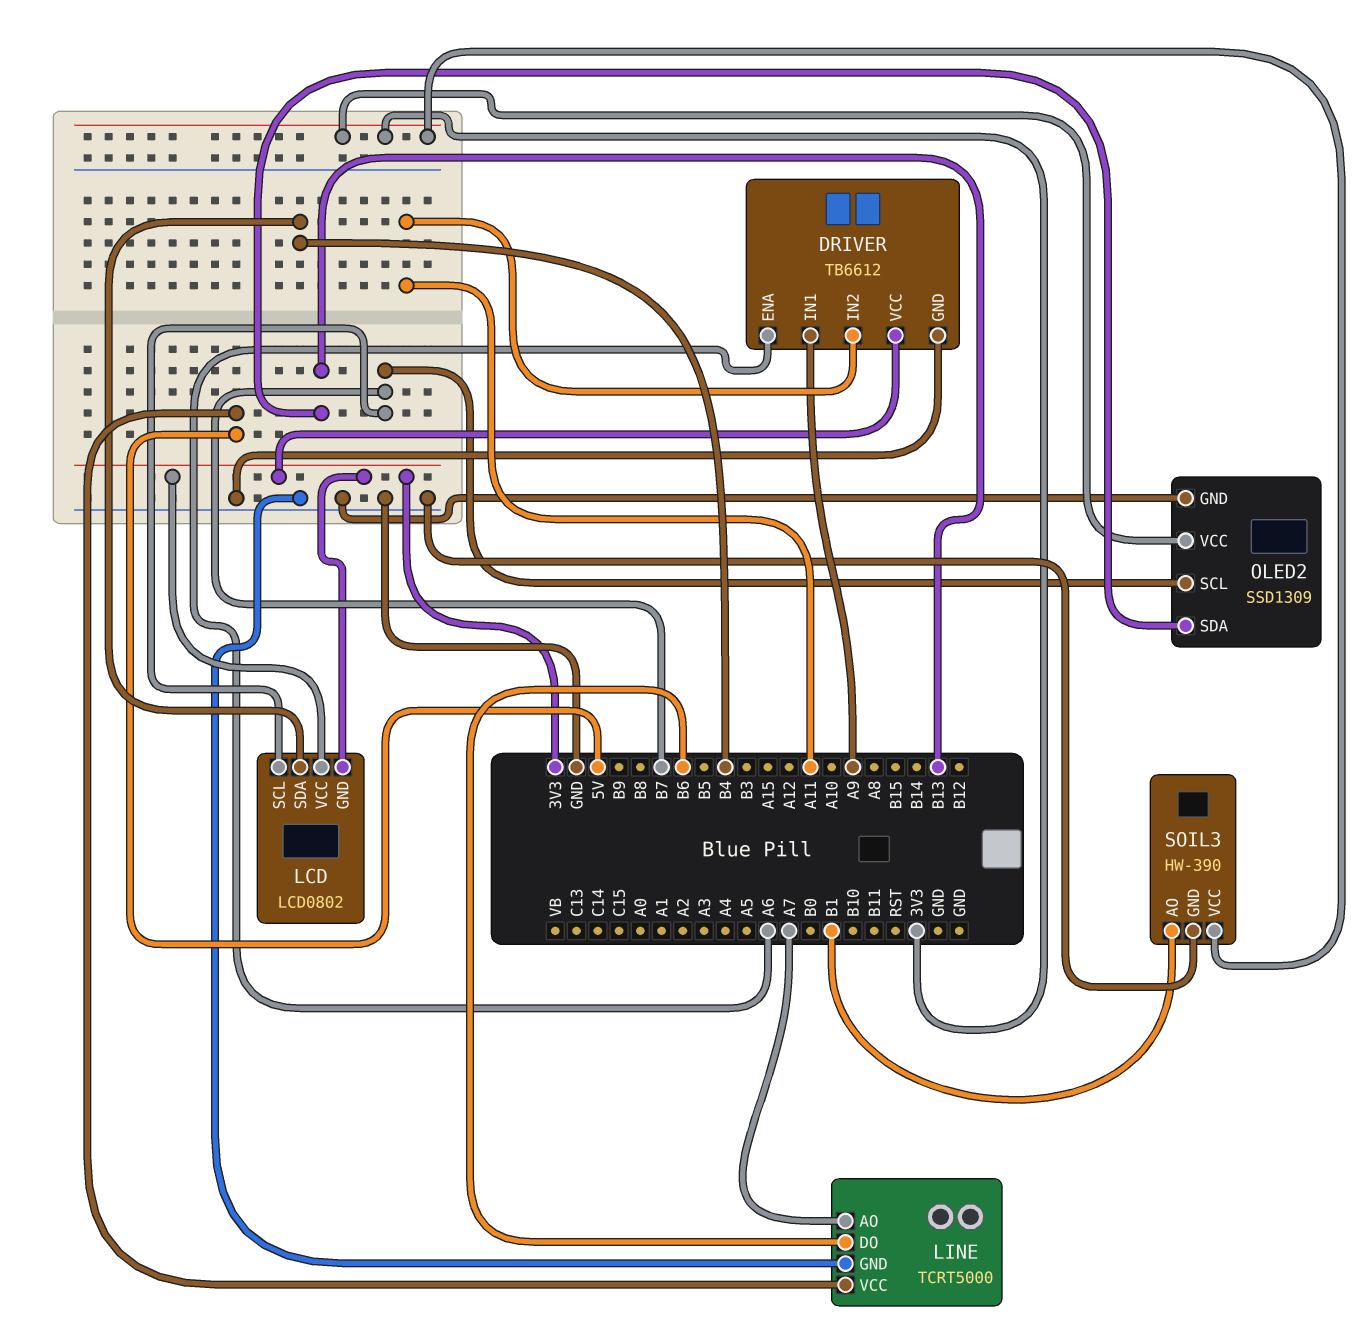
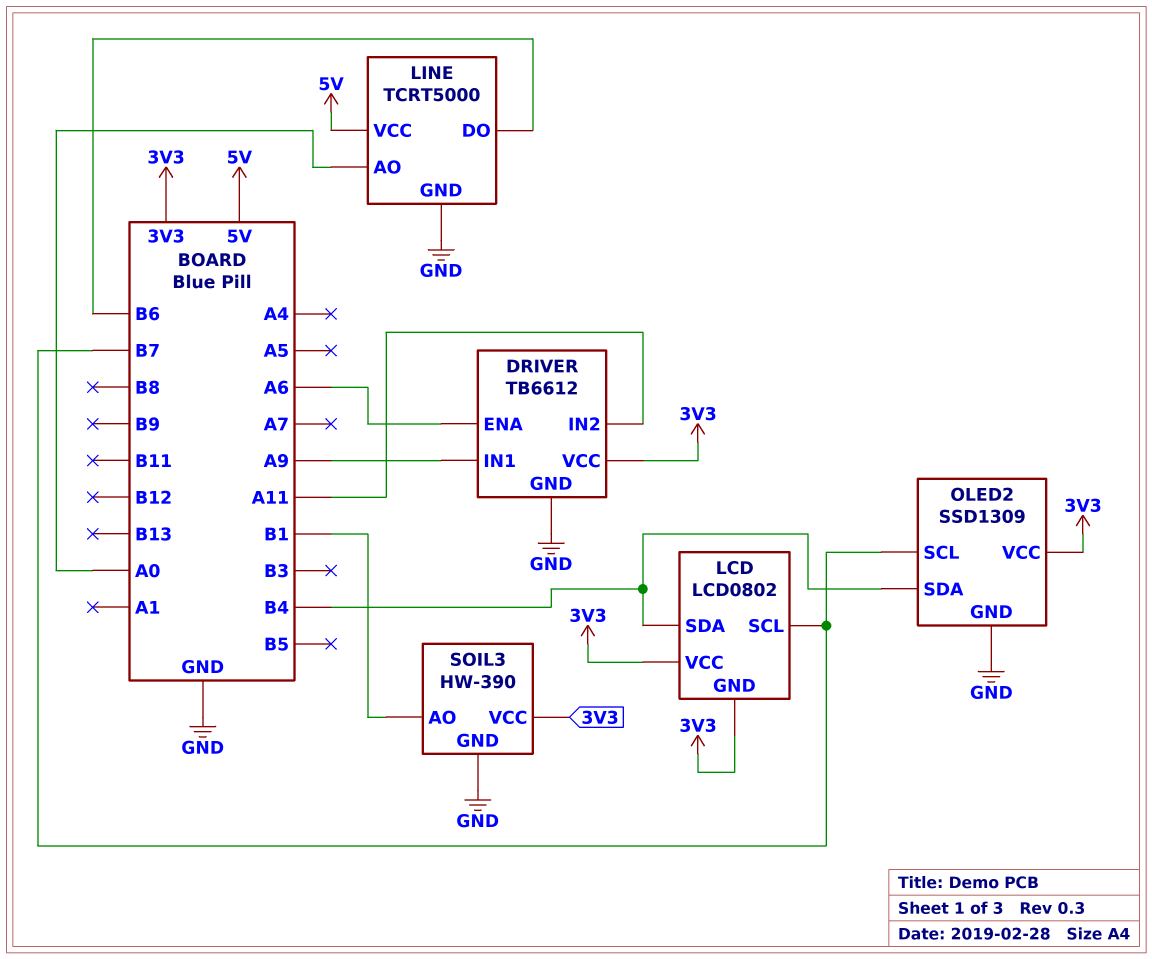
LINE pin AO: A7 -> A0
OLED2 pin SDA: B13 -> B4

